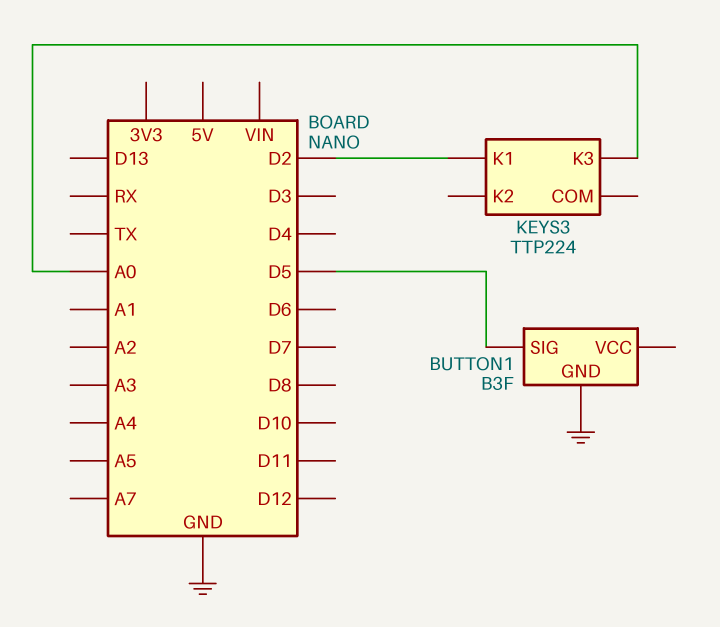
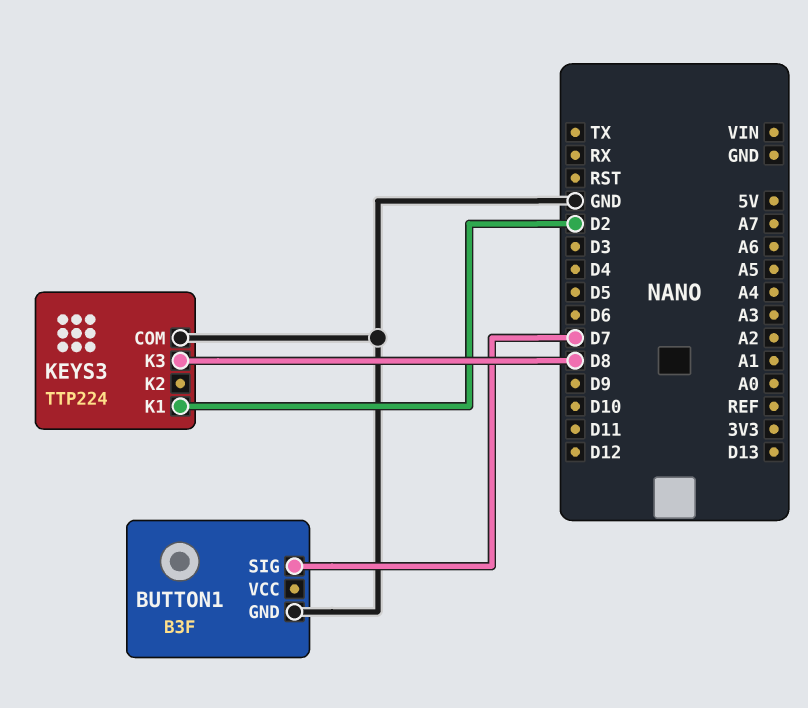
BUTTON1 pin SIG: D5 -> D7
KEYS3 pin COM: none -> GND
KEYS3 pin K3: A0 -> D8

